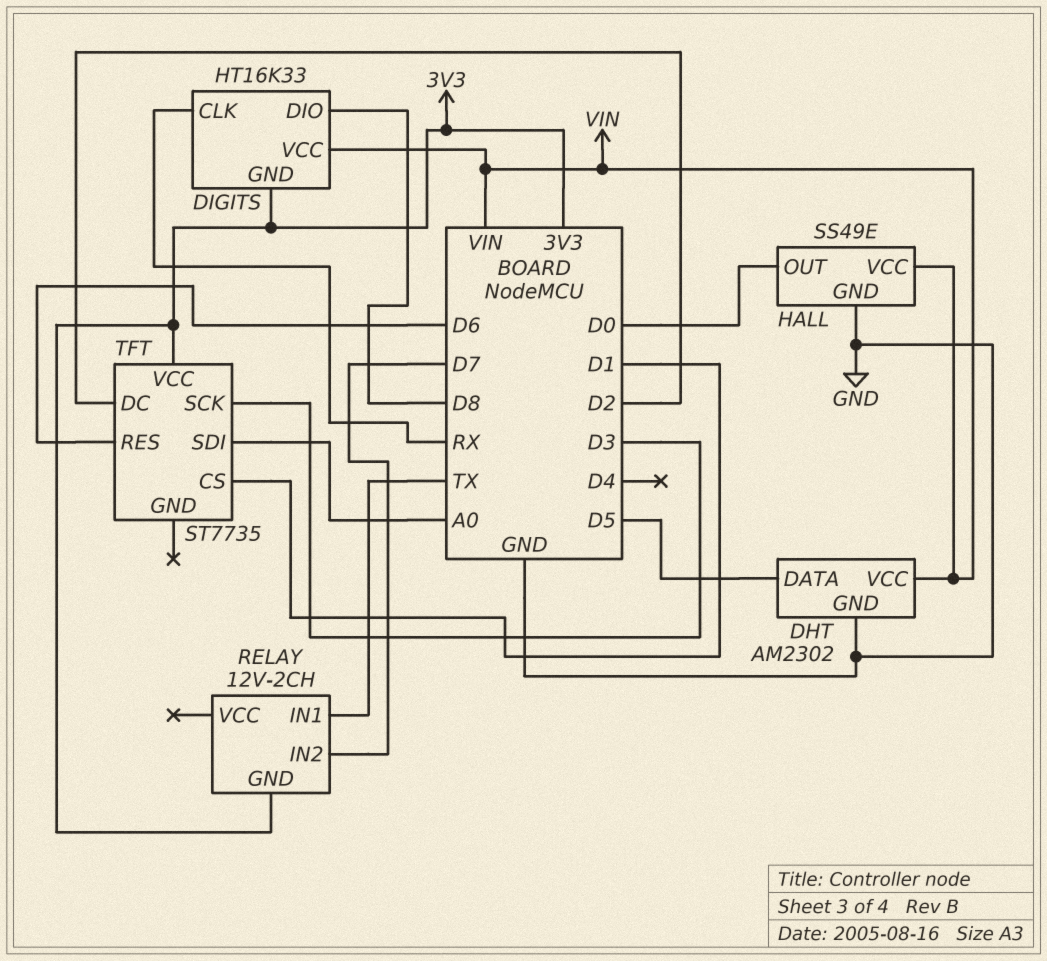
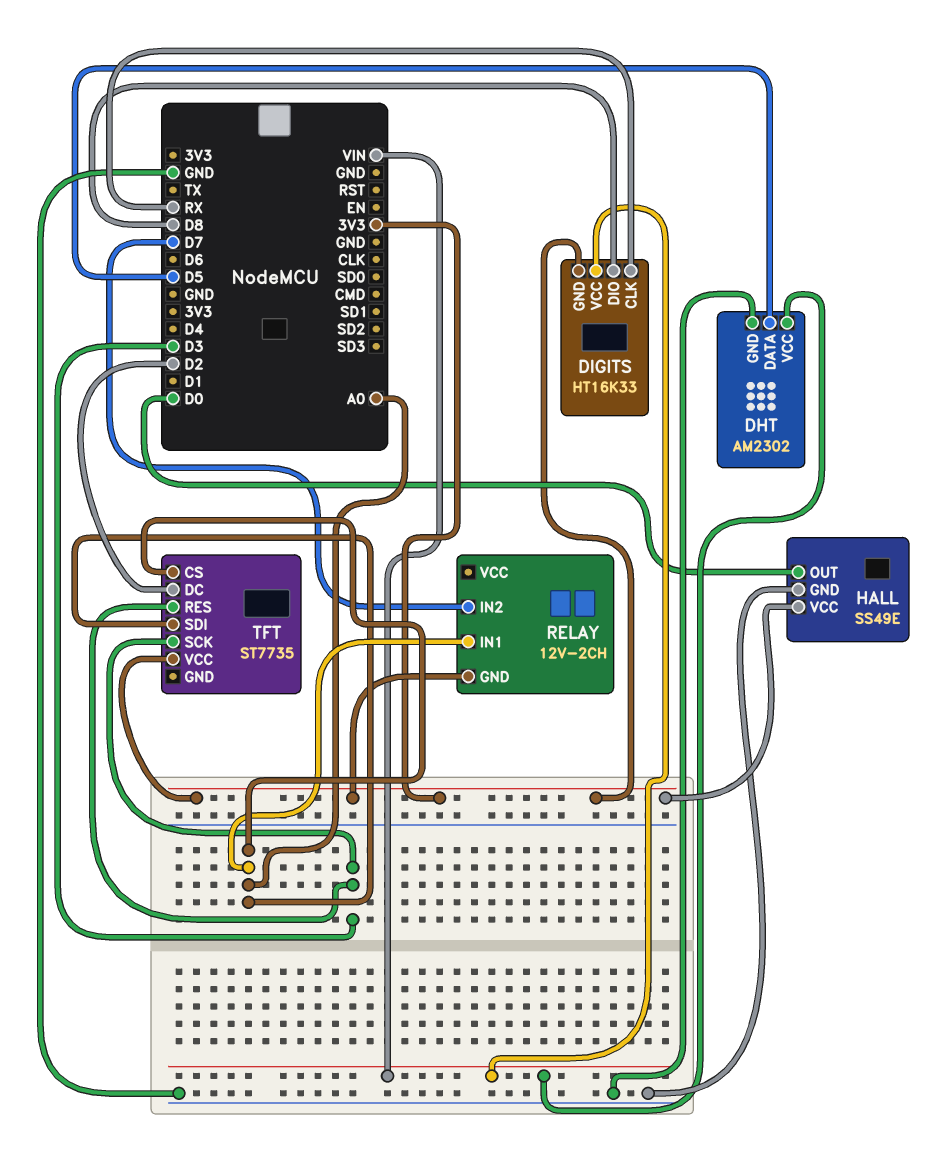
HALL pin VCC: VIN -> 3V3
RELAY pin IN1: TX -> A0
TFT pin CS: D1 -> A0
TFT pin RES: D6 -> D3

